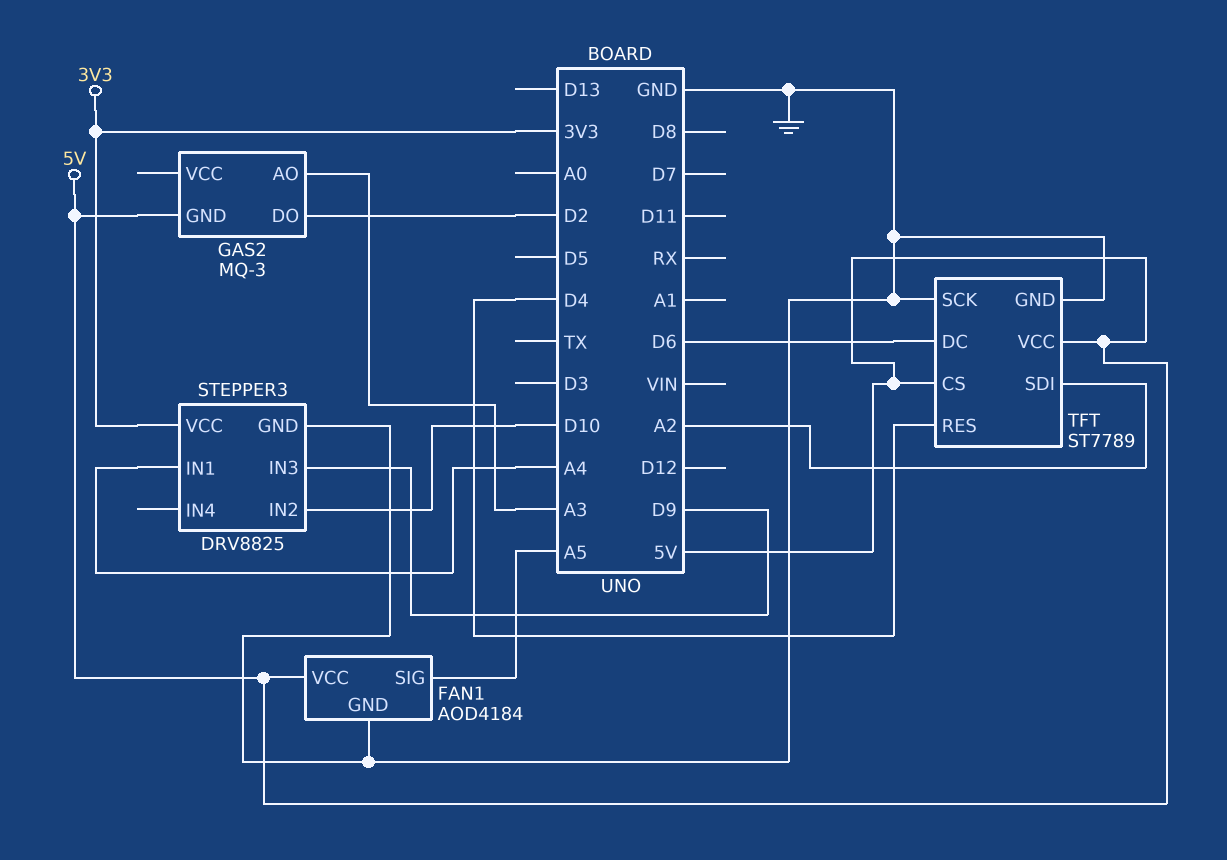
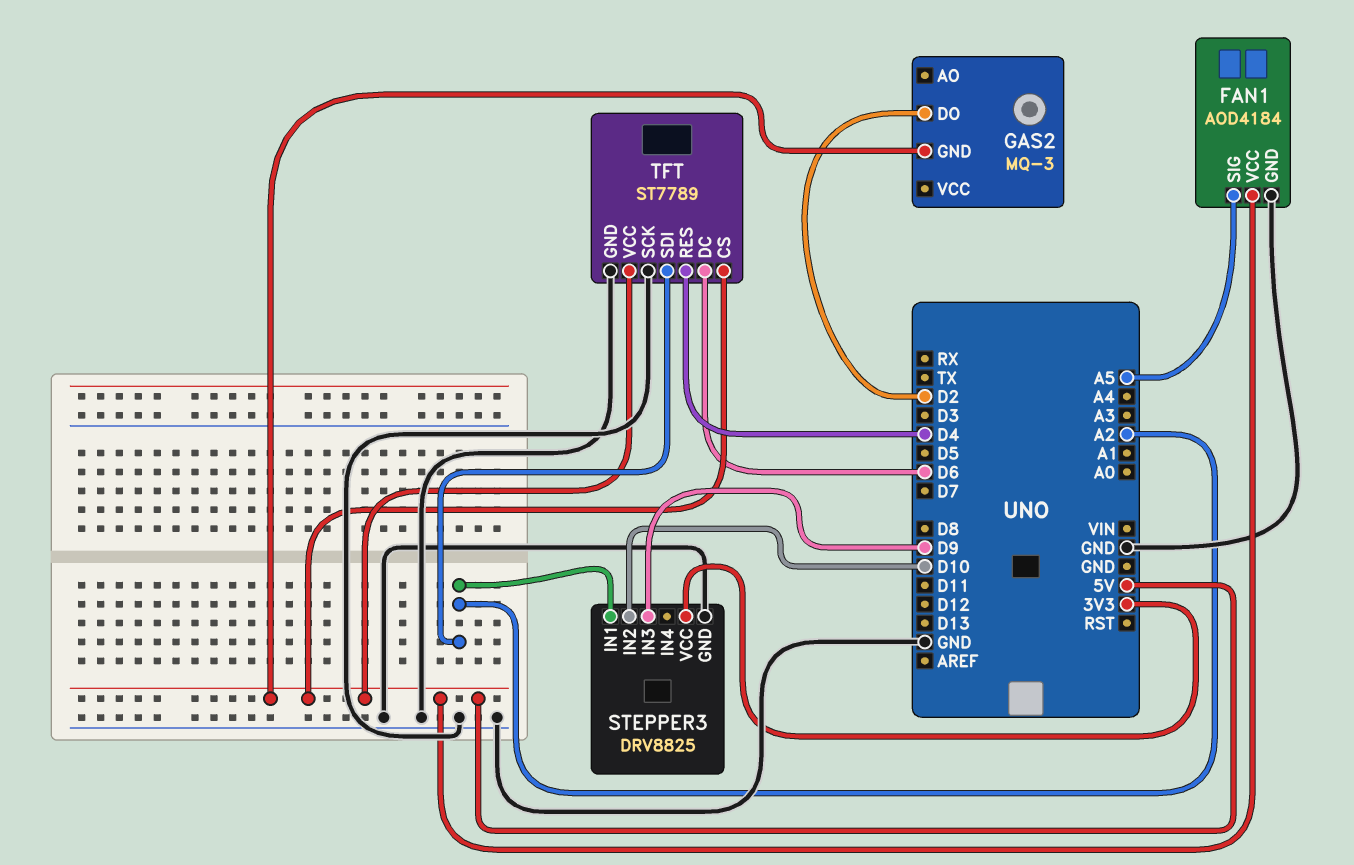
GAS2 pin AO: A3 -> none
STEPPER3 pin IN1: A4 -> A2

